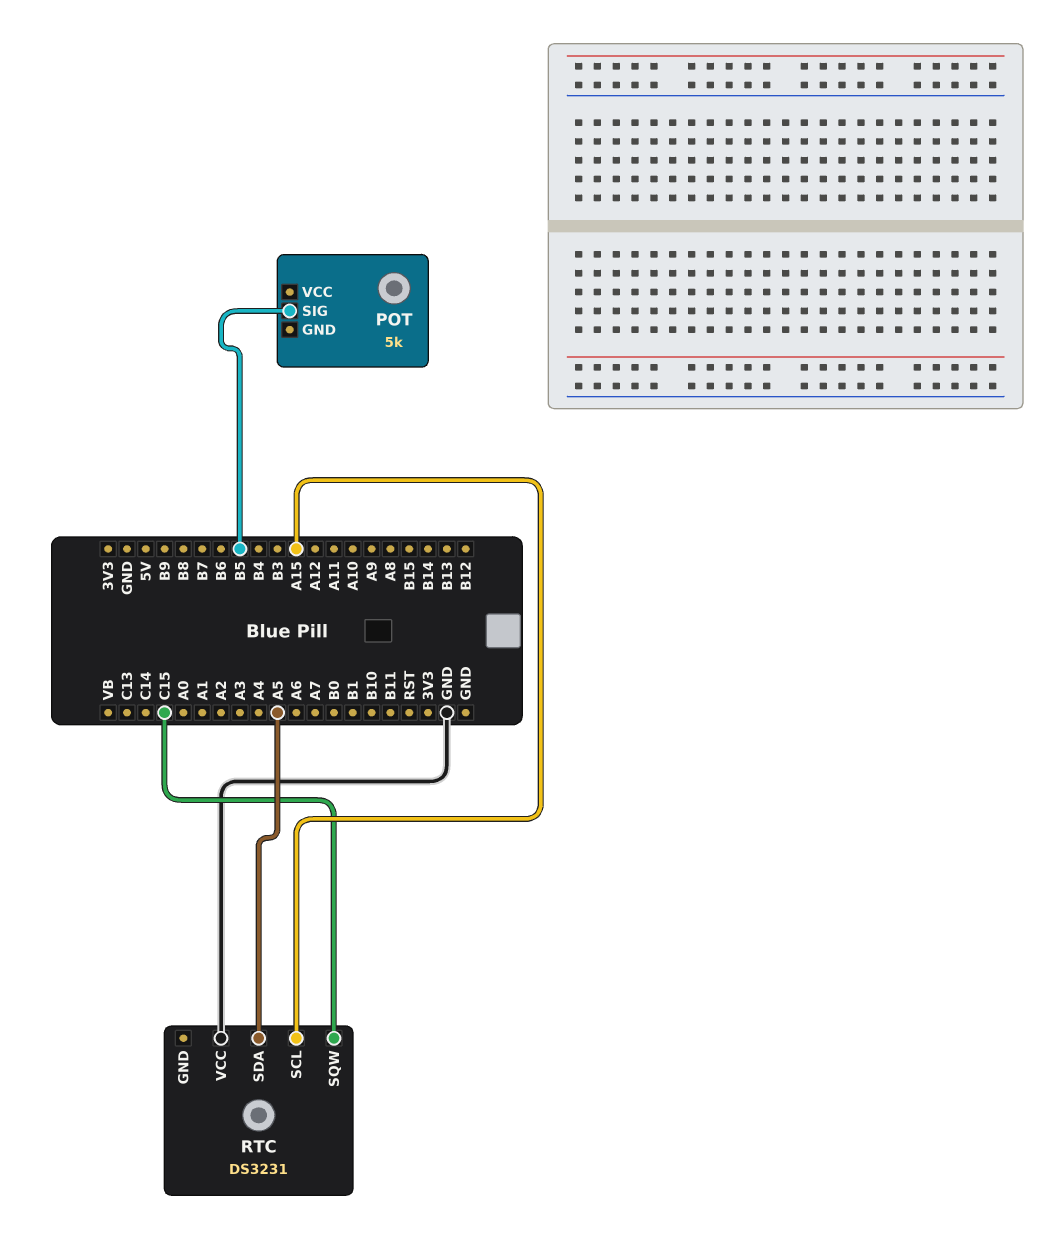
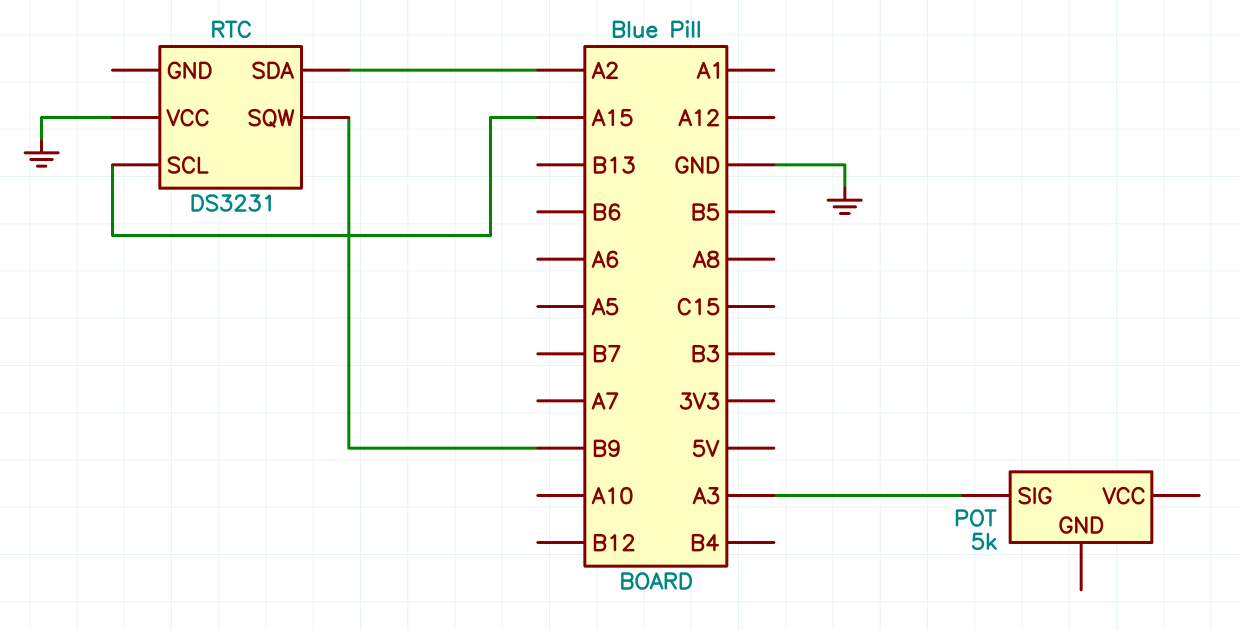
POT pin SIG: B5 -> A3
RTC pin SDA: A5 -> A2
RTC pin SQW: C15 -> B9

